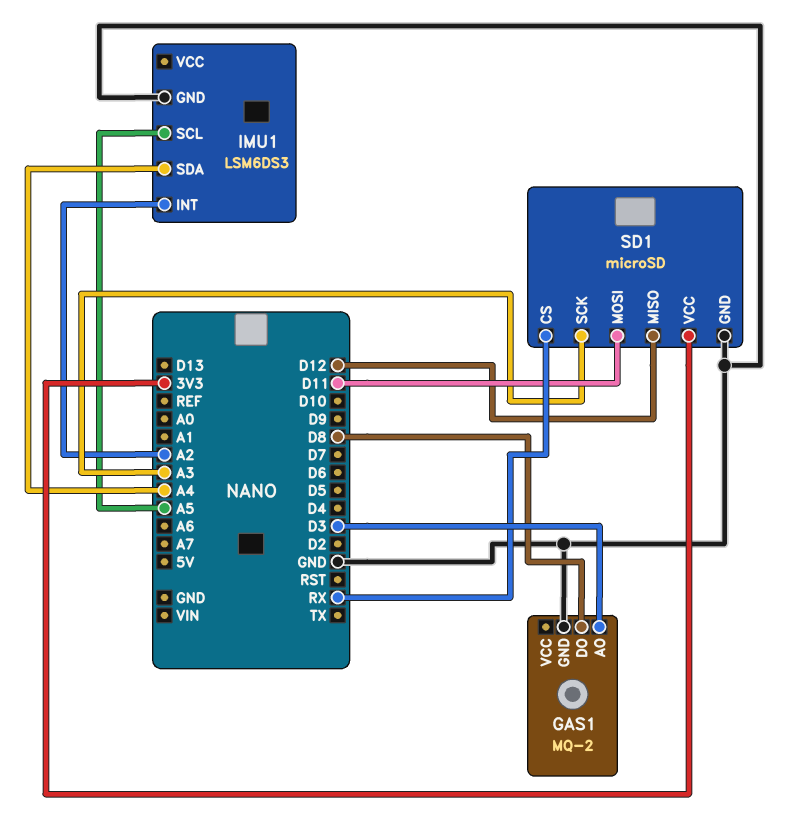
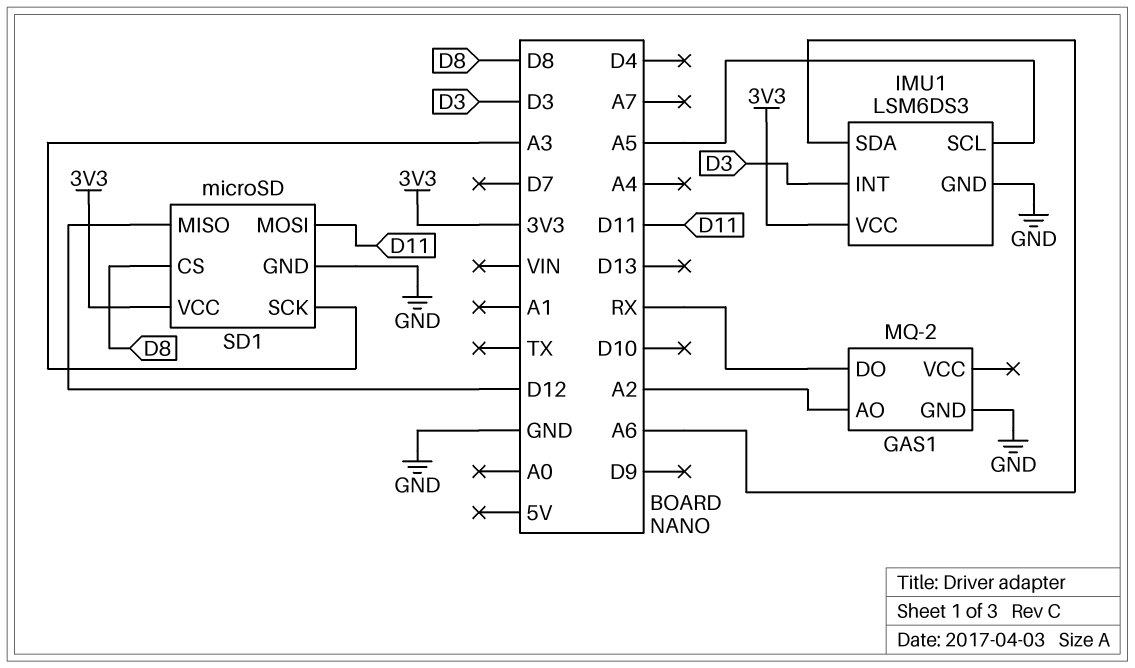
GAS1 pin AO: D3 -> A2
GAS1 pin DO: D8 -> RX
IMU1 pin INT: A2 -> D3
IMU1 pin SDA: A4 -> A6
IMU1 pin VCC: none -> 3V3
SD1 pin CS: RX -> D8

